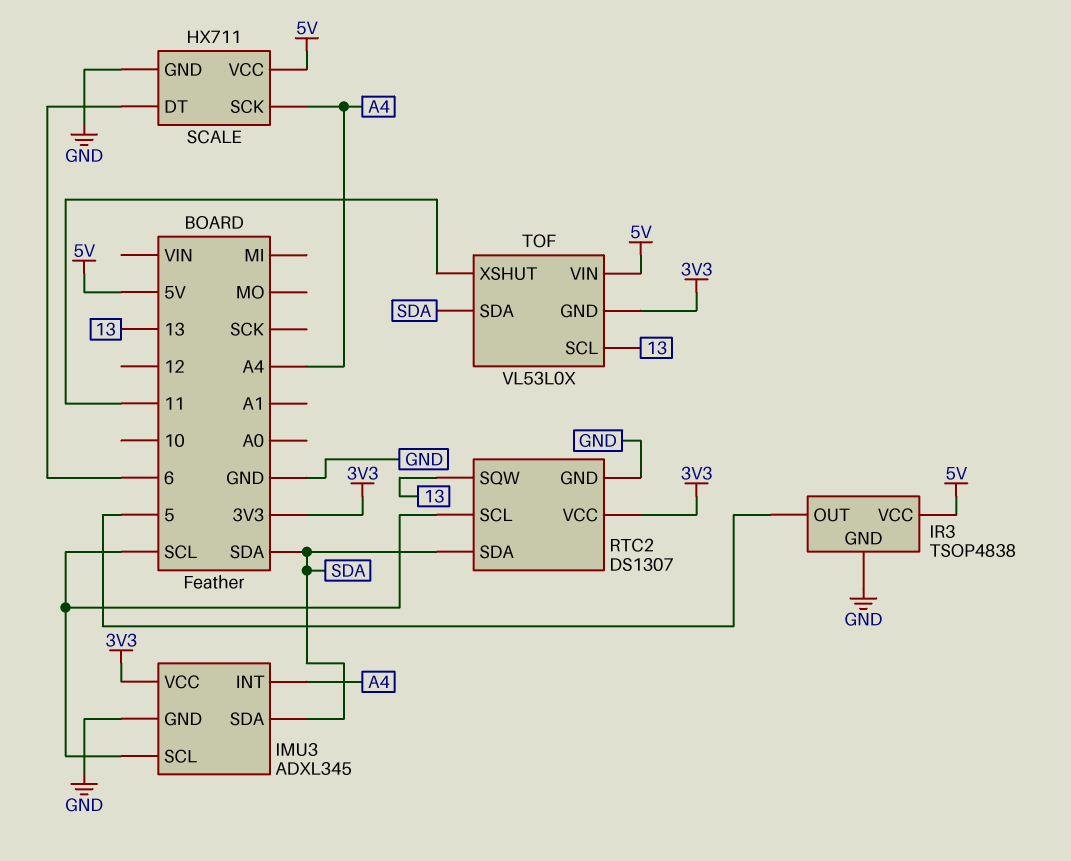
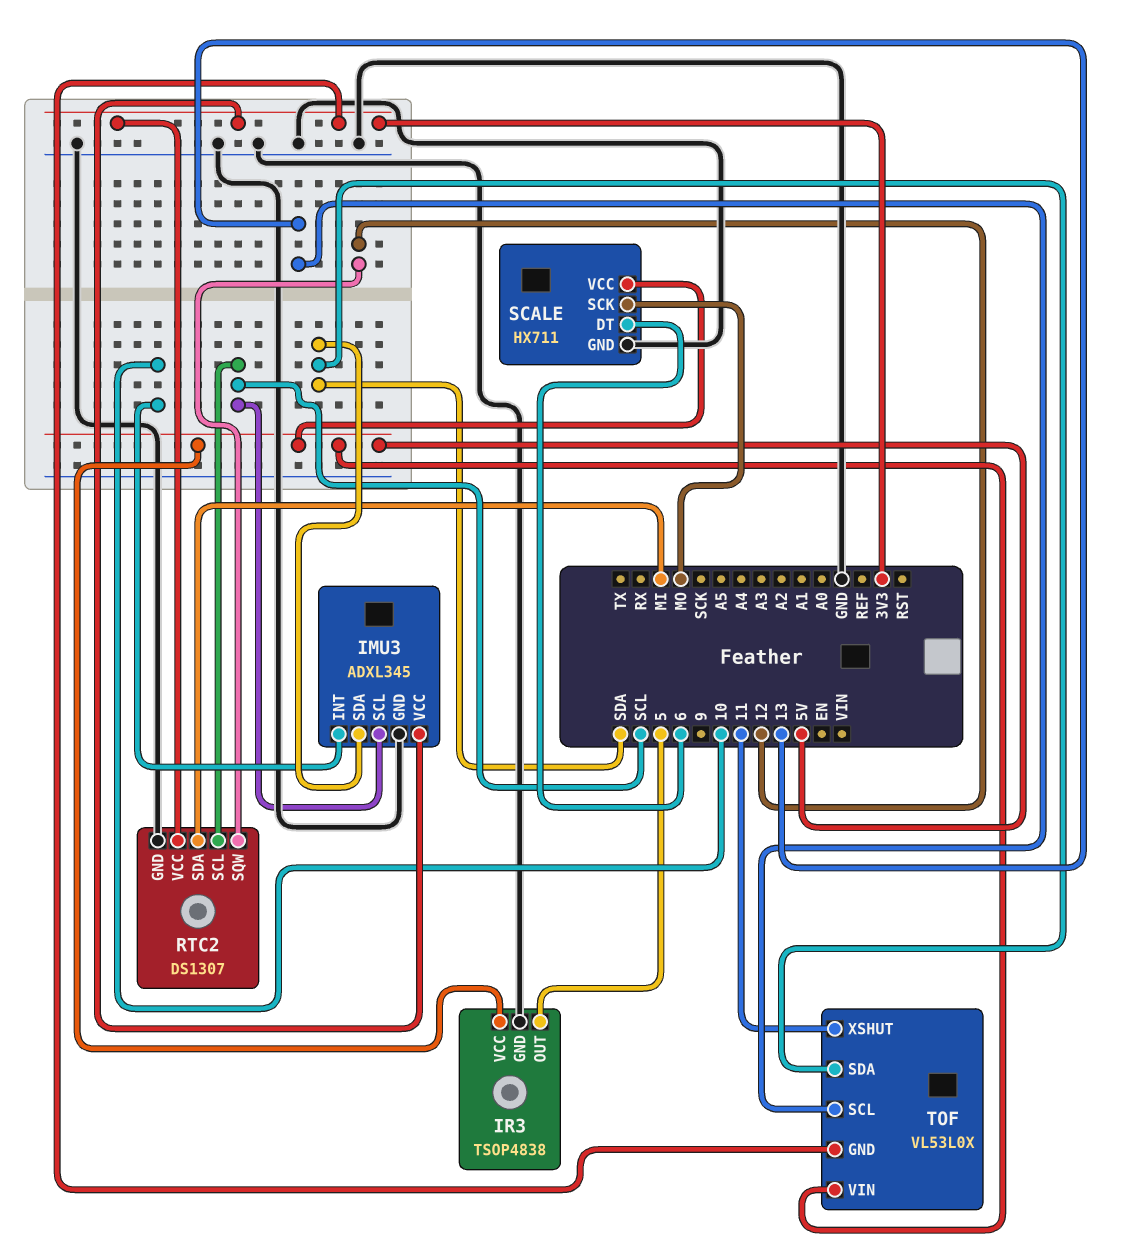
IMU3 pin INT: A4 -> 10
RTC2 pin SDA: SDA -> MI
RTC2 pin SQW: 13 -> 12
SCALE pin SCK: A4 -> MO

